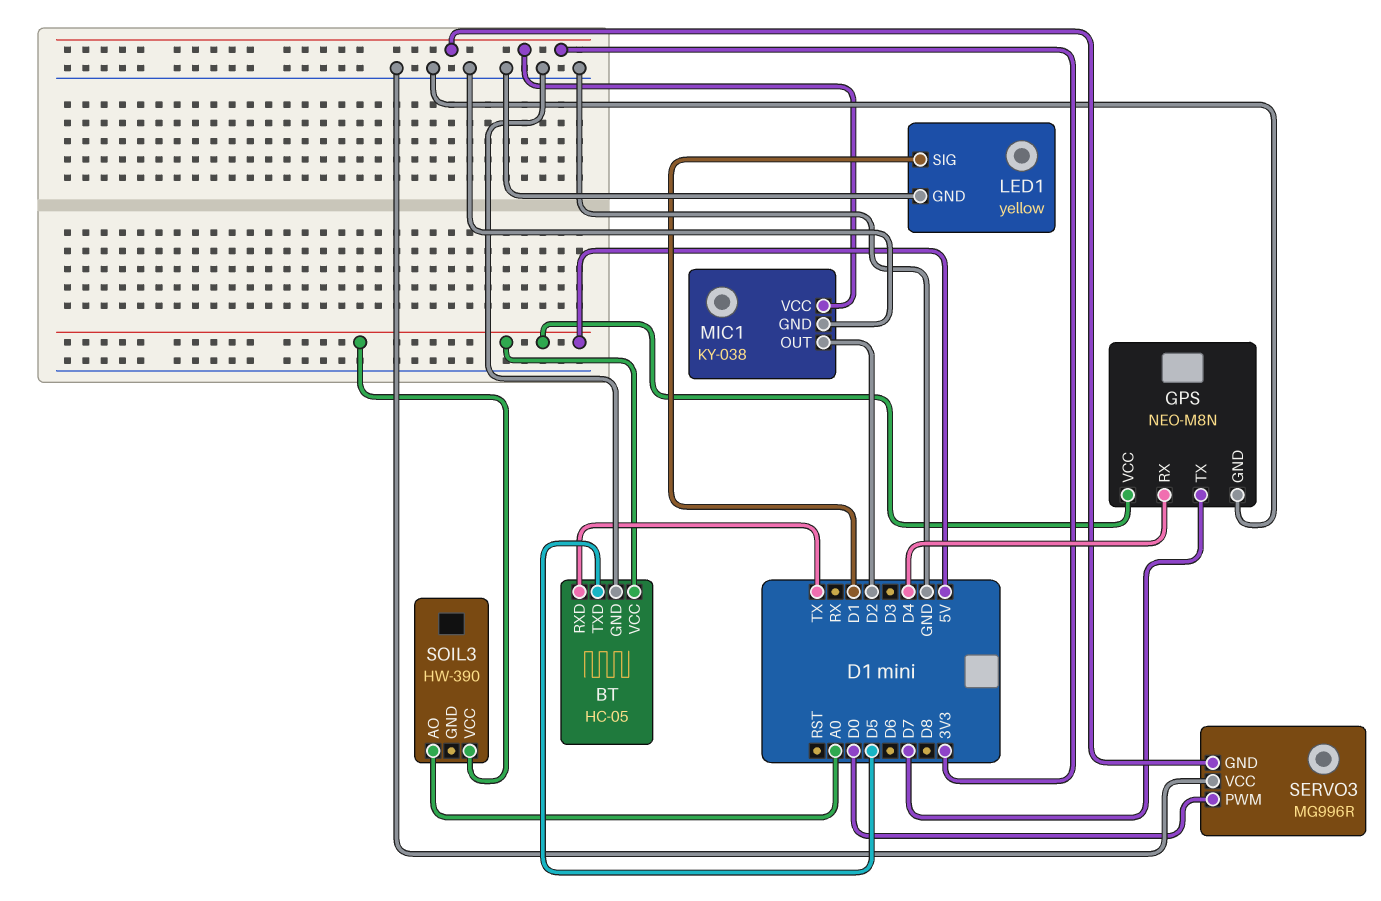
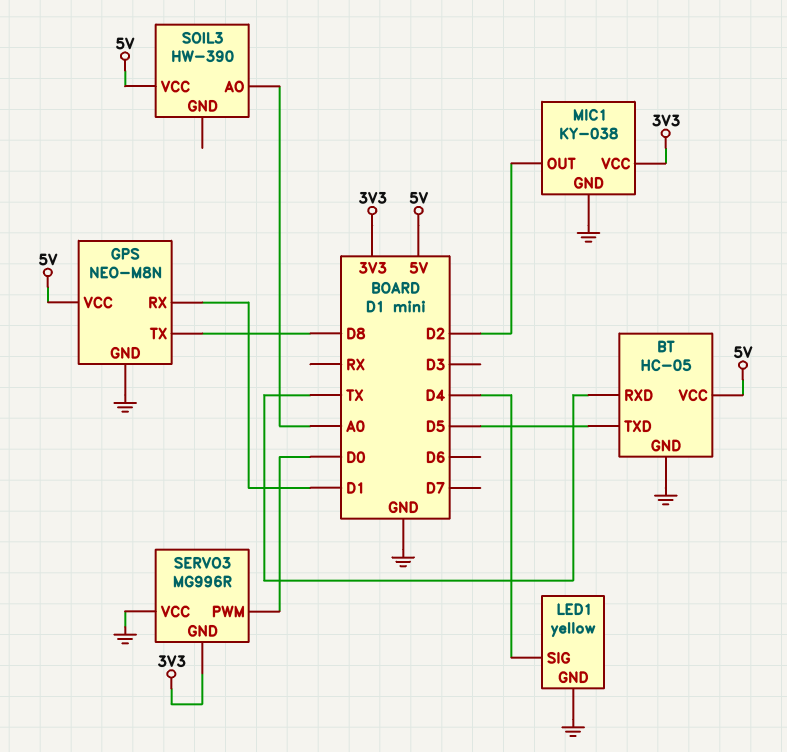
GPS pin RX: D4 -> D1
GPS pin TX: D7 -> D8
LED1 pin SIG: D1 -> D4

